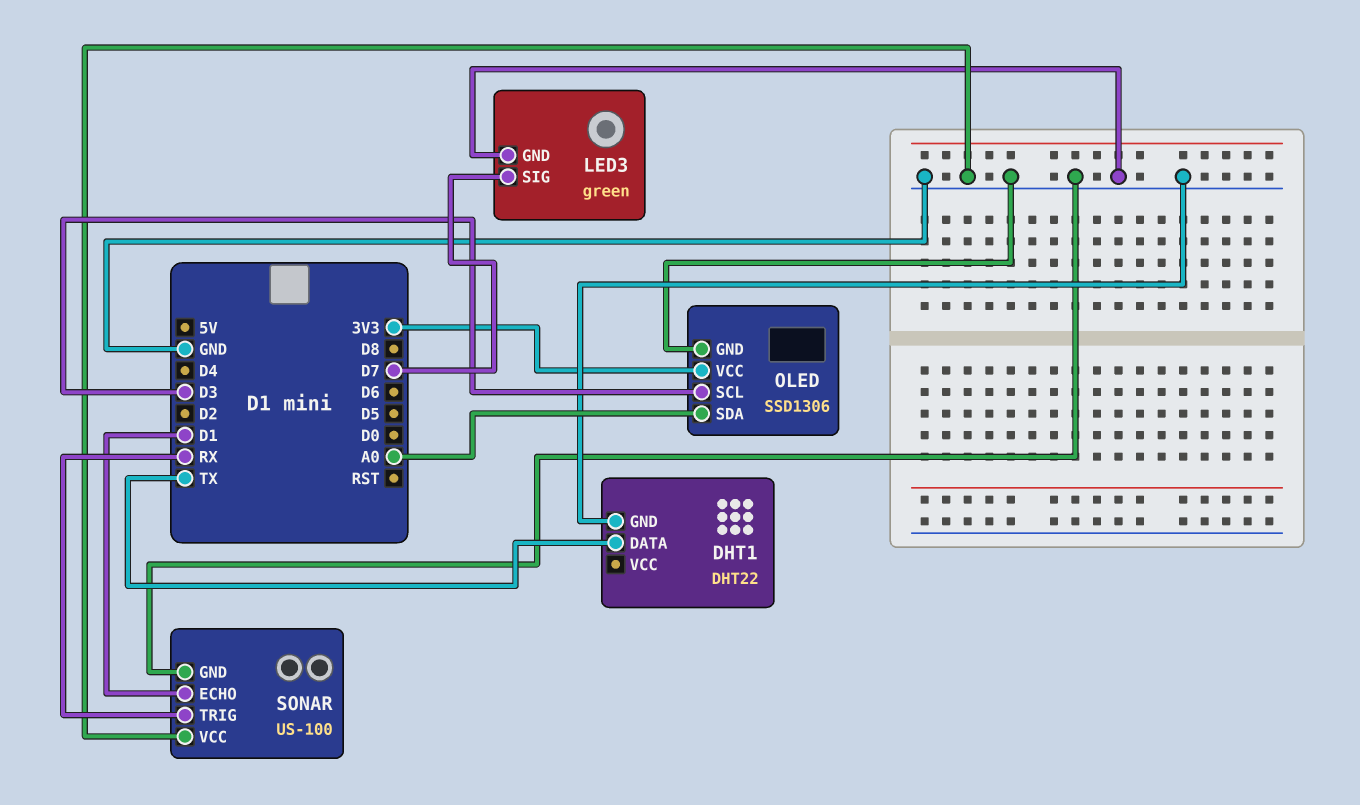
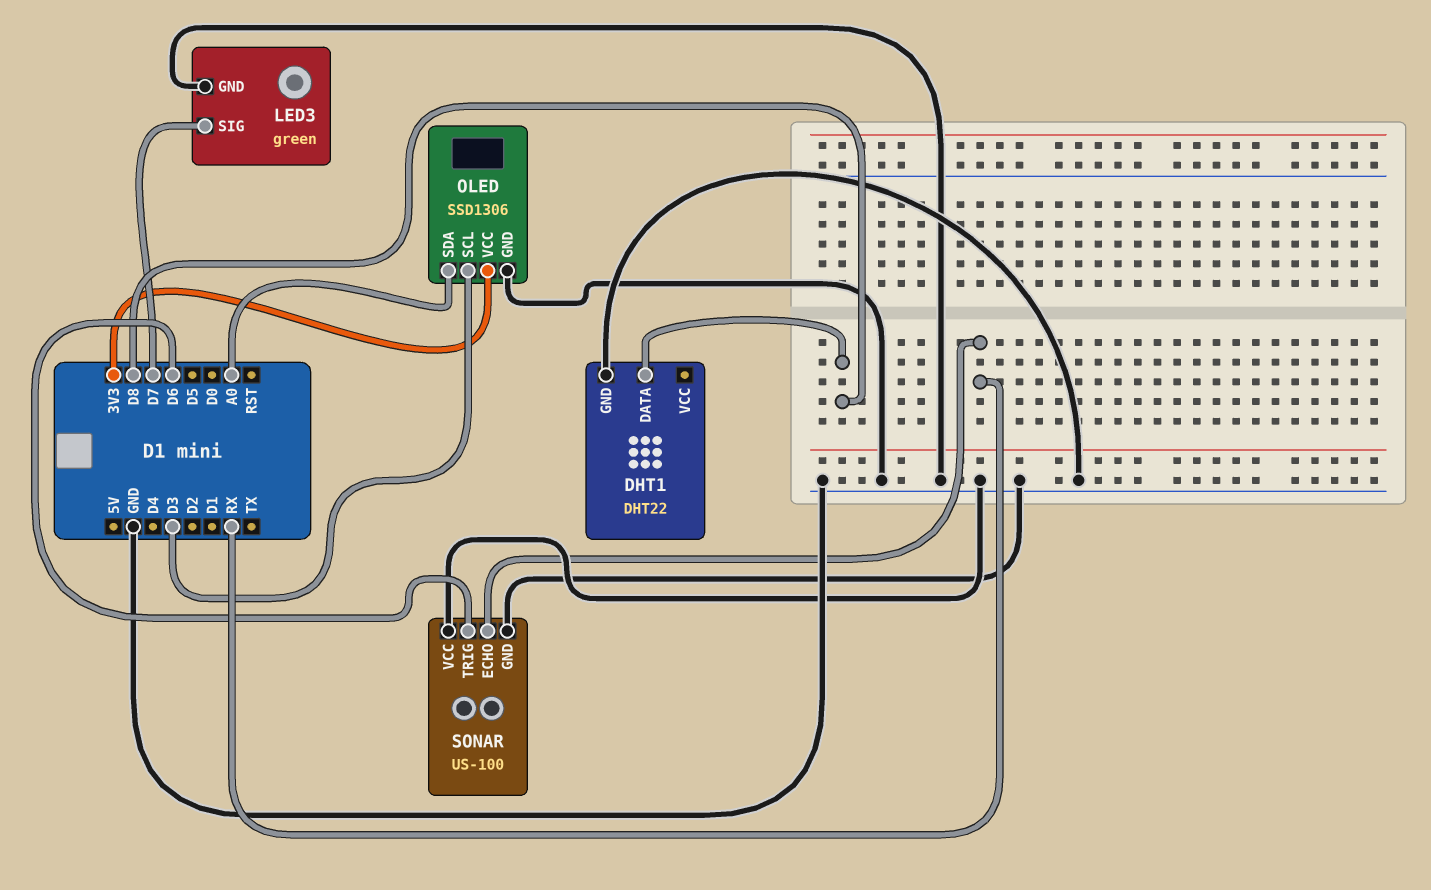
DHT1 pin DATA: TX -> D8
SONAR pin ECHO: D1 -> RX
SONAR pin TRIG: RX -> D6

